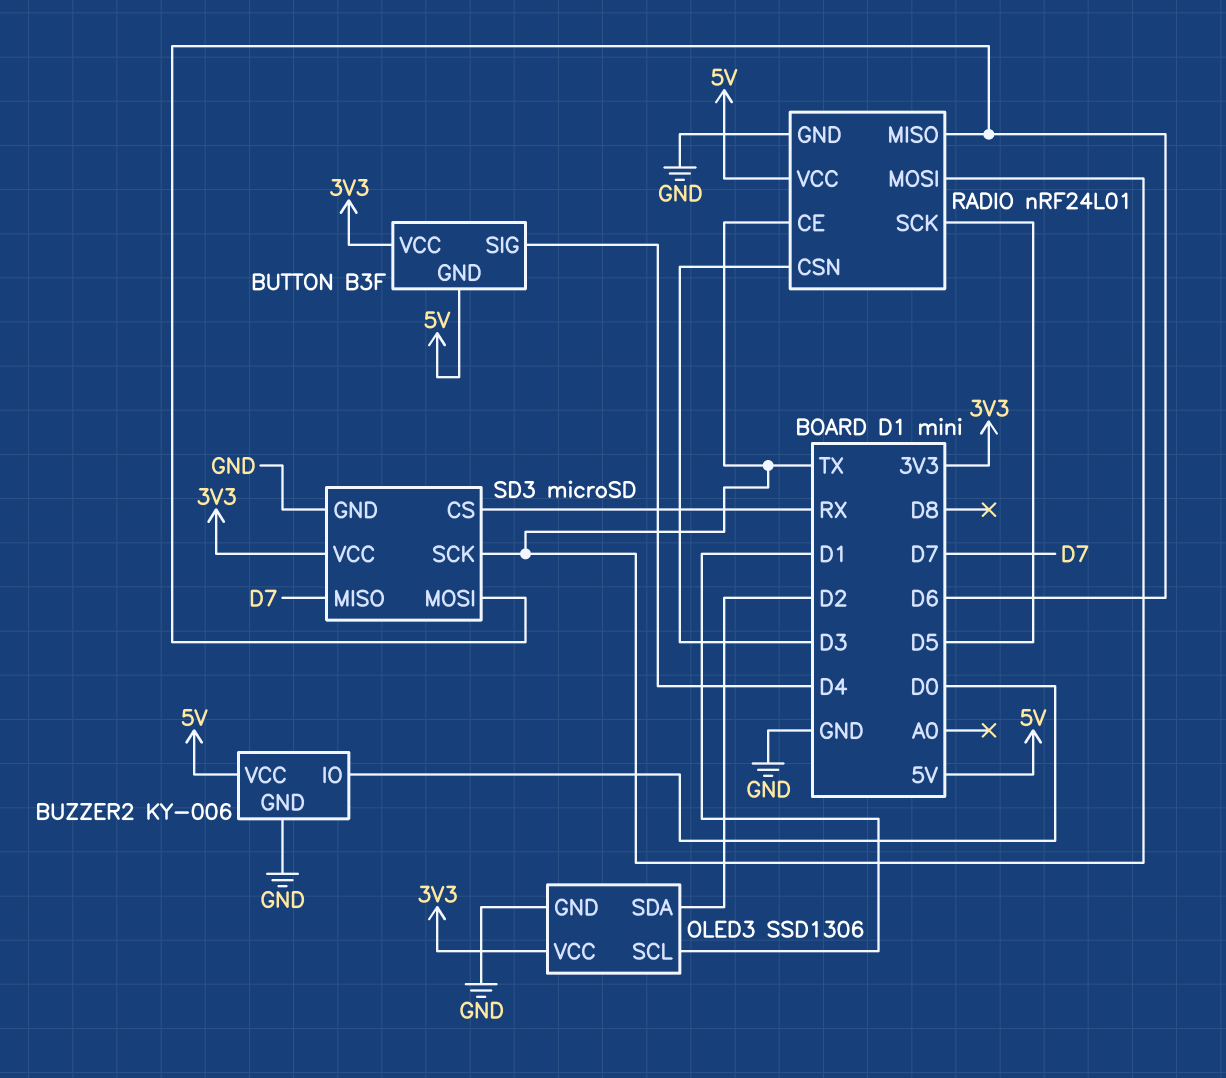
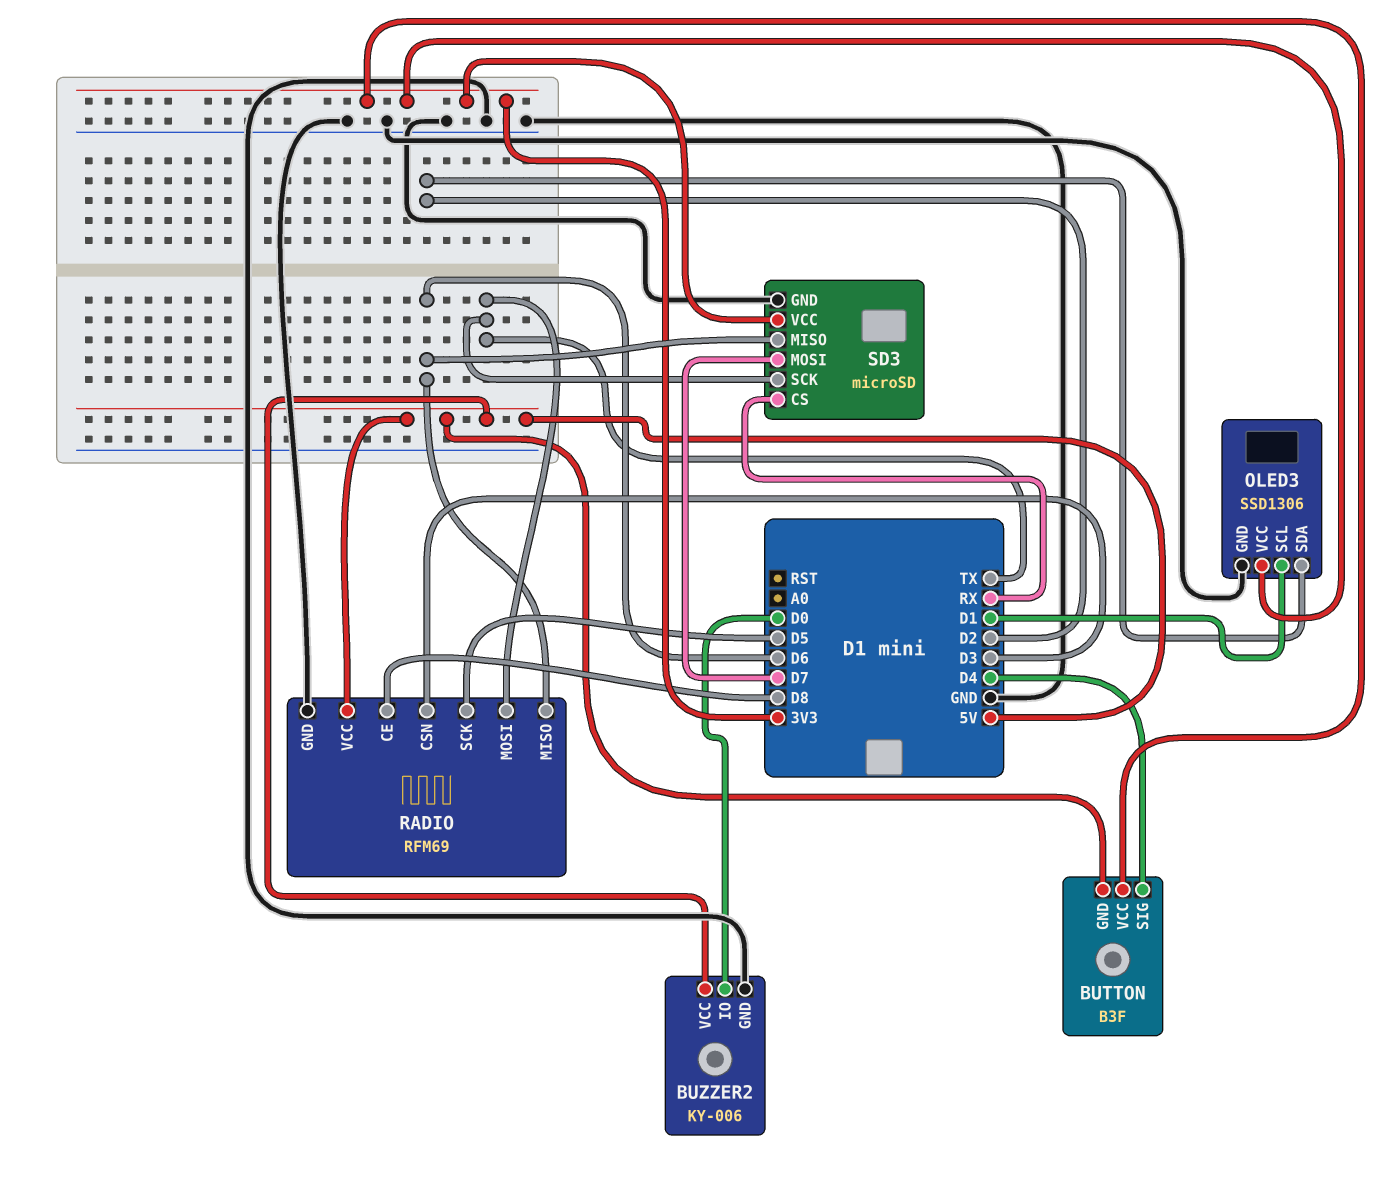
RADIO: nRF24L01 -> RFM69
RADIO pin CE: TX -> D8
SD3 pin MISO: D7 -> D6
SD3 pin MOSI: D6 -> D7

